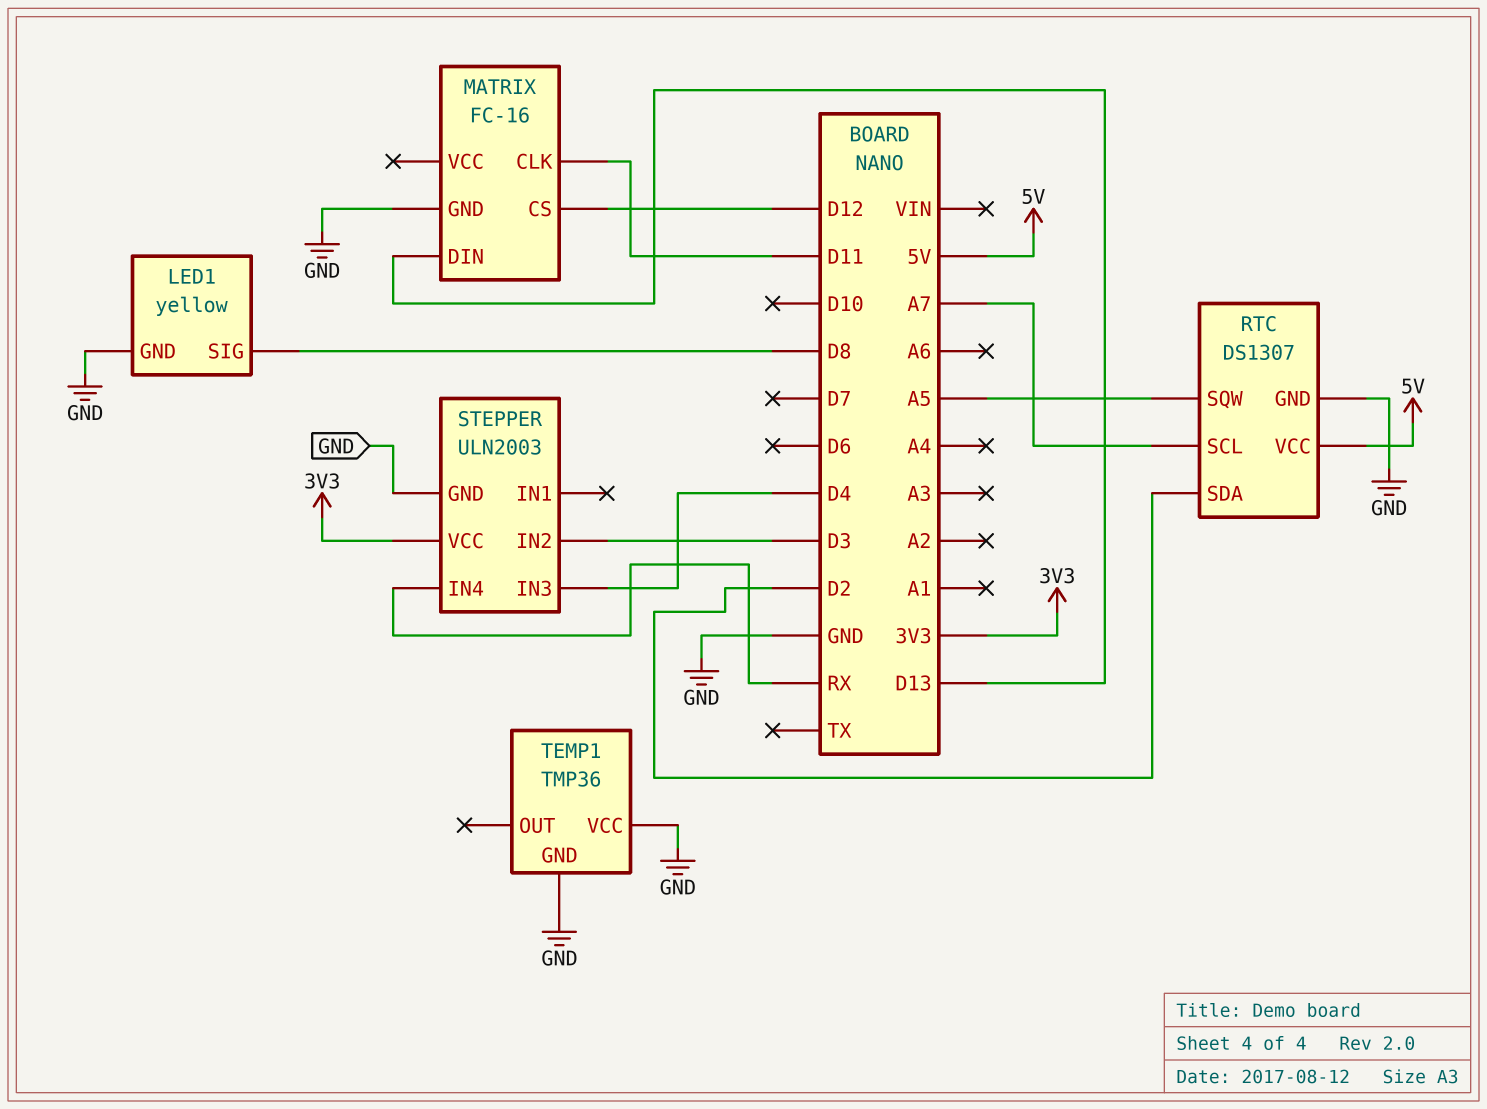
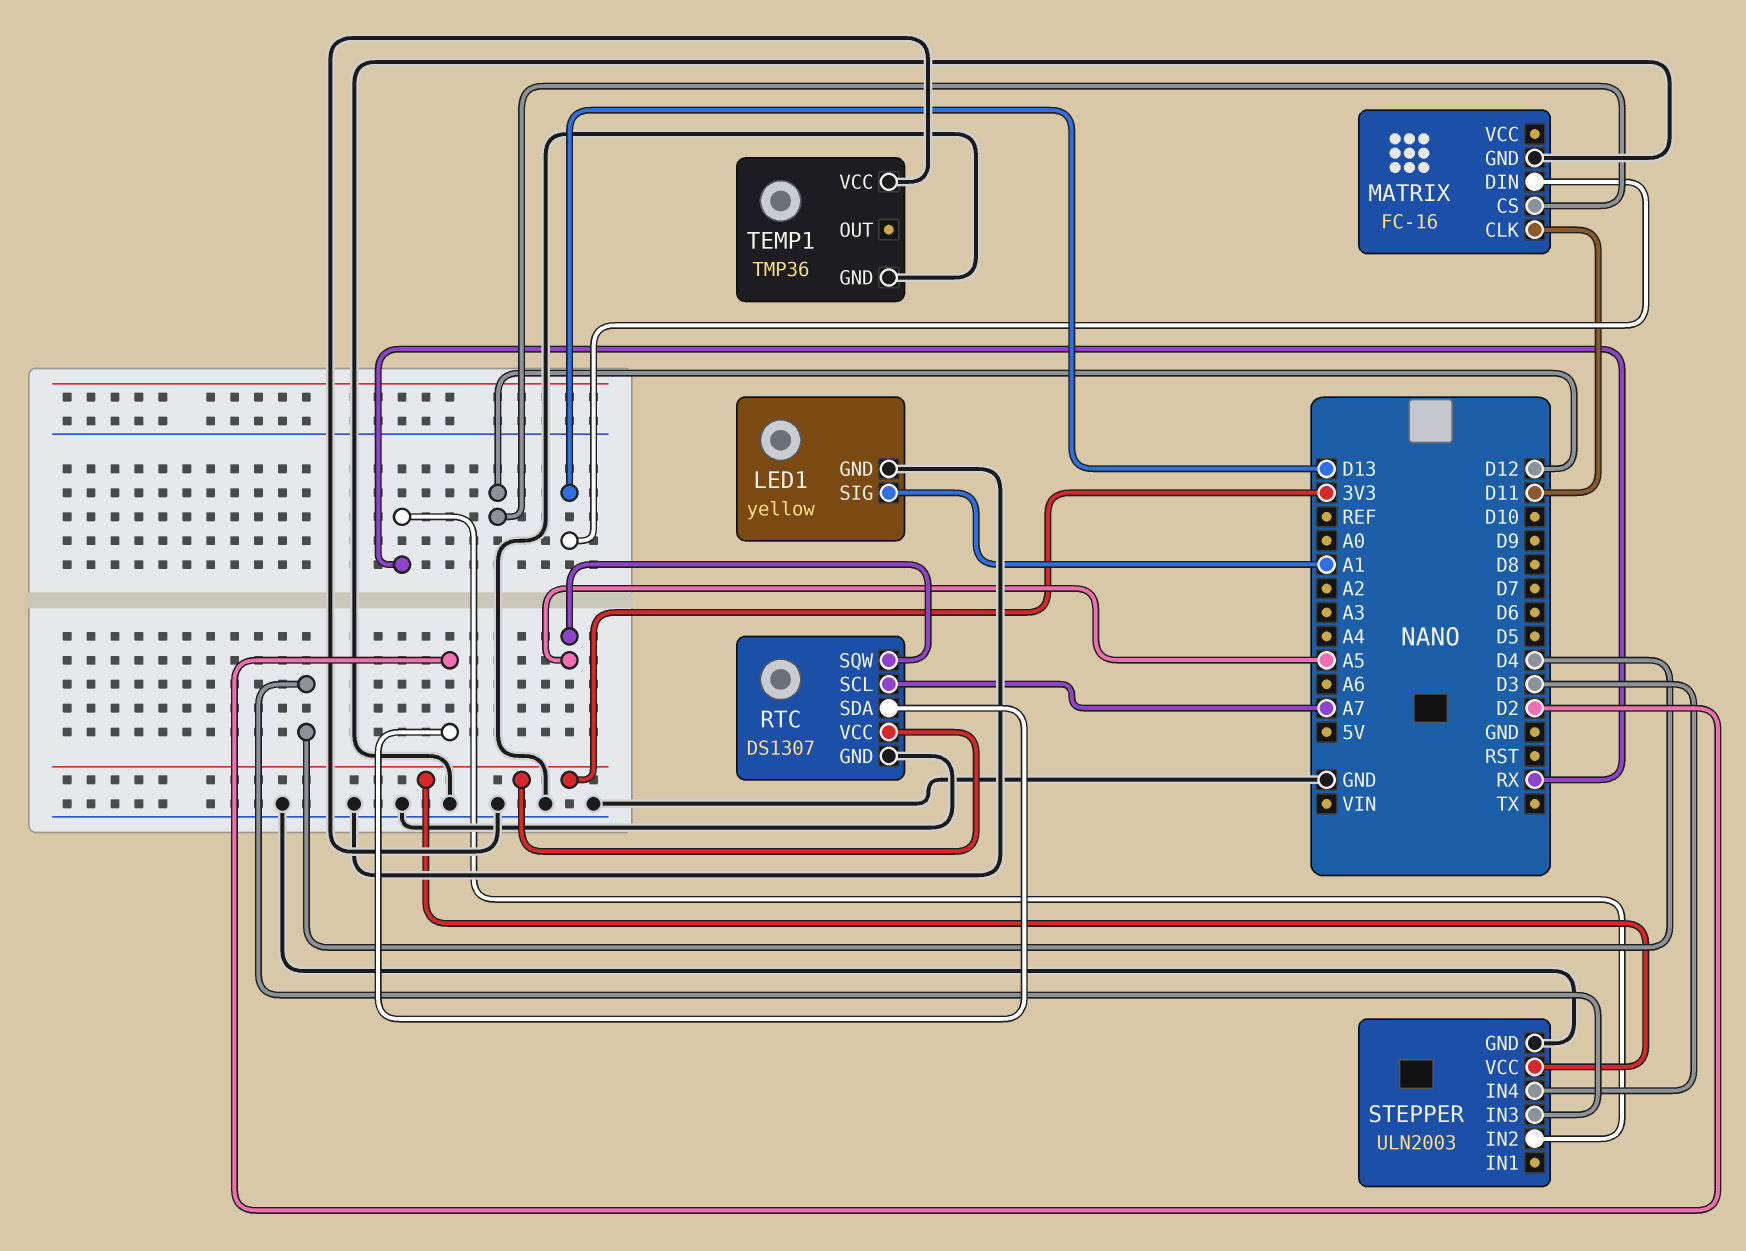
LED1 pin SIG: D8 -> A1
RTC pin VCC: 5V -> 3V3
STEPPER pin IN2: D3 -> RX
STEPPER pin IN4: RX -> D3

